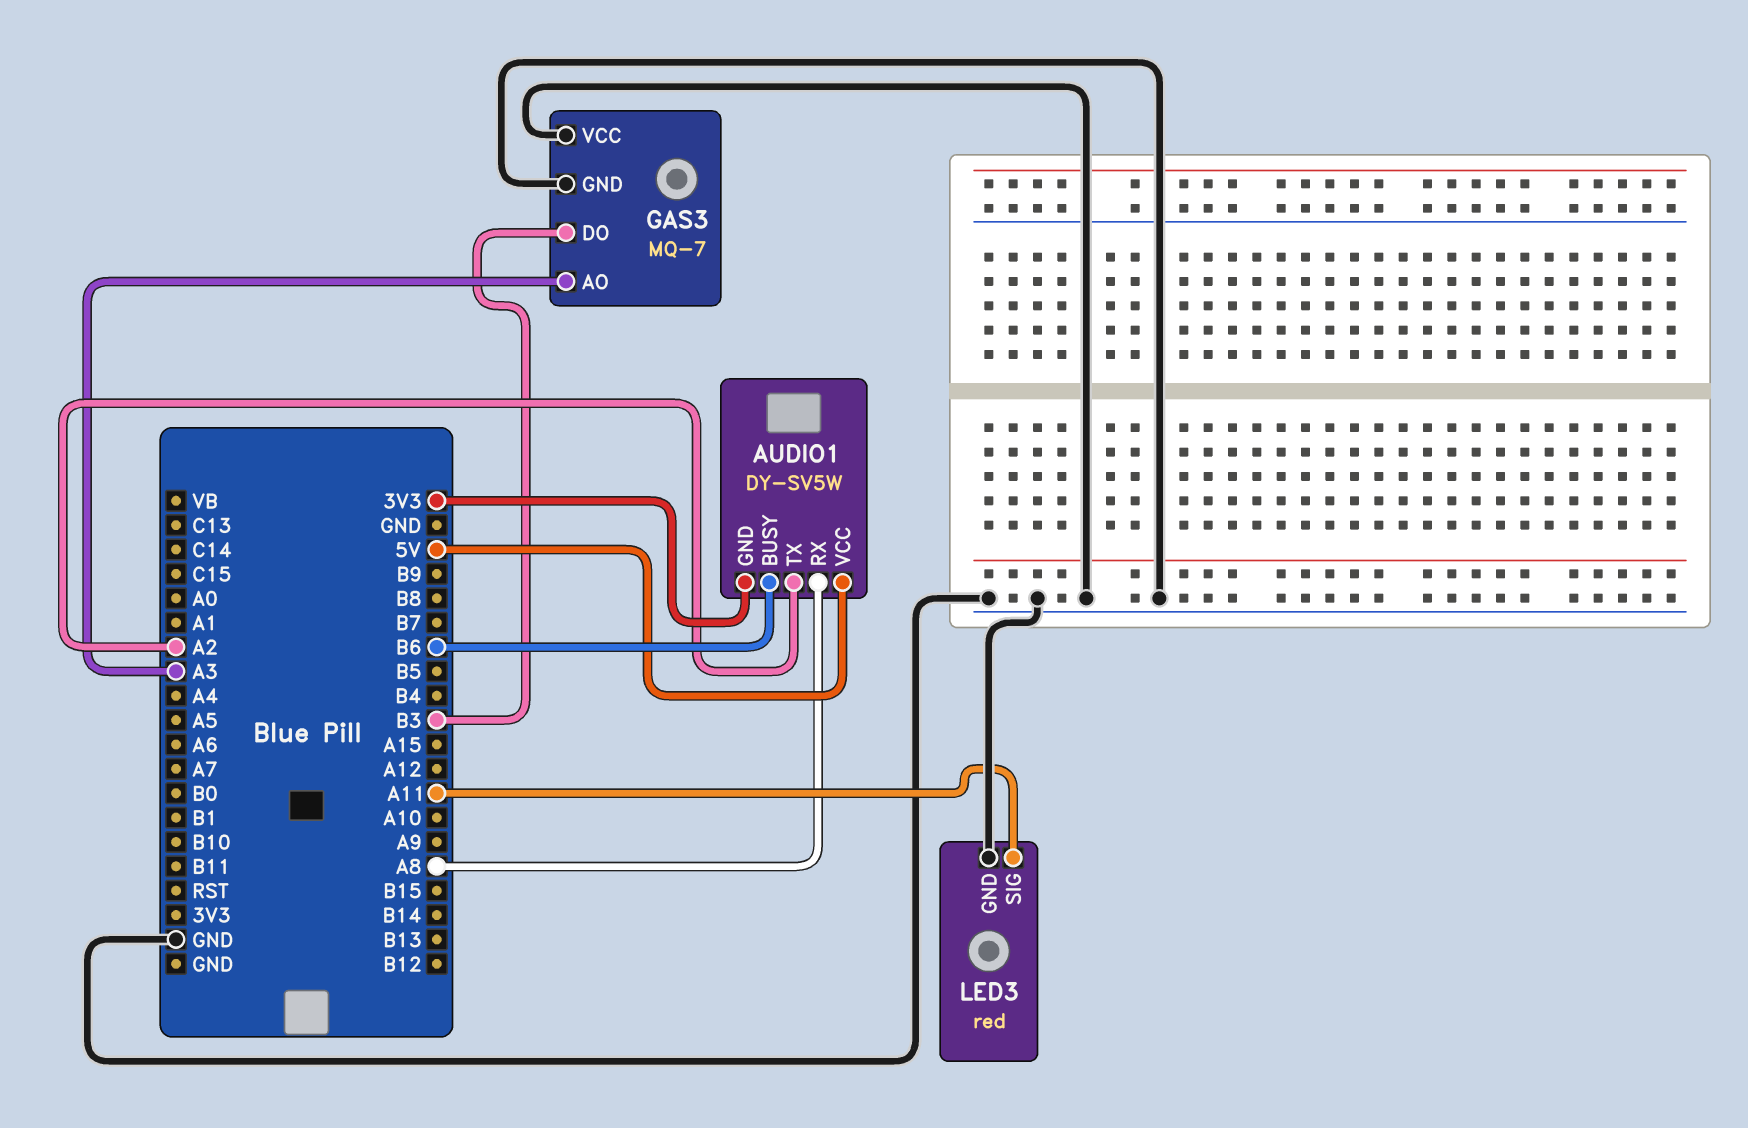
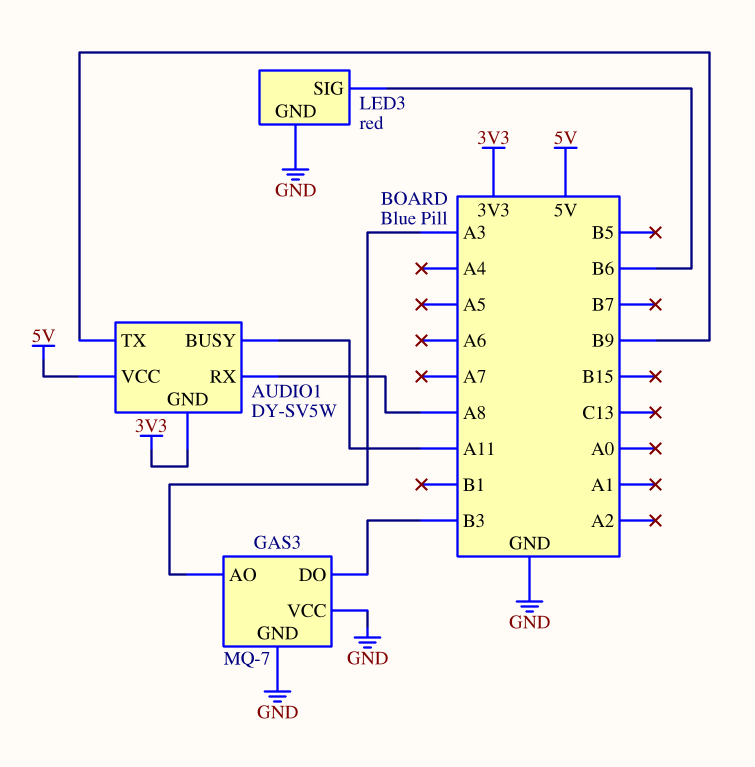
AUDIO1 pin BUSY: B6 -> A11
AUDIO1 pin TX: A2 -> B9
LED3 pin SIG: A11 -> B6

